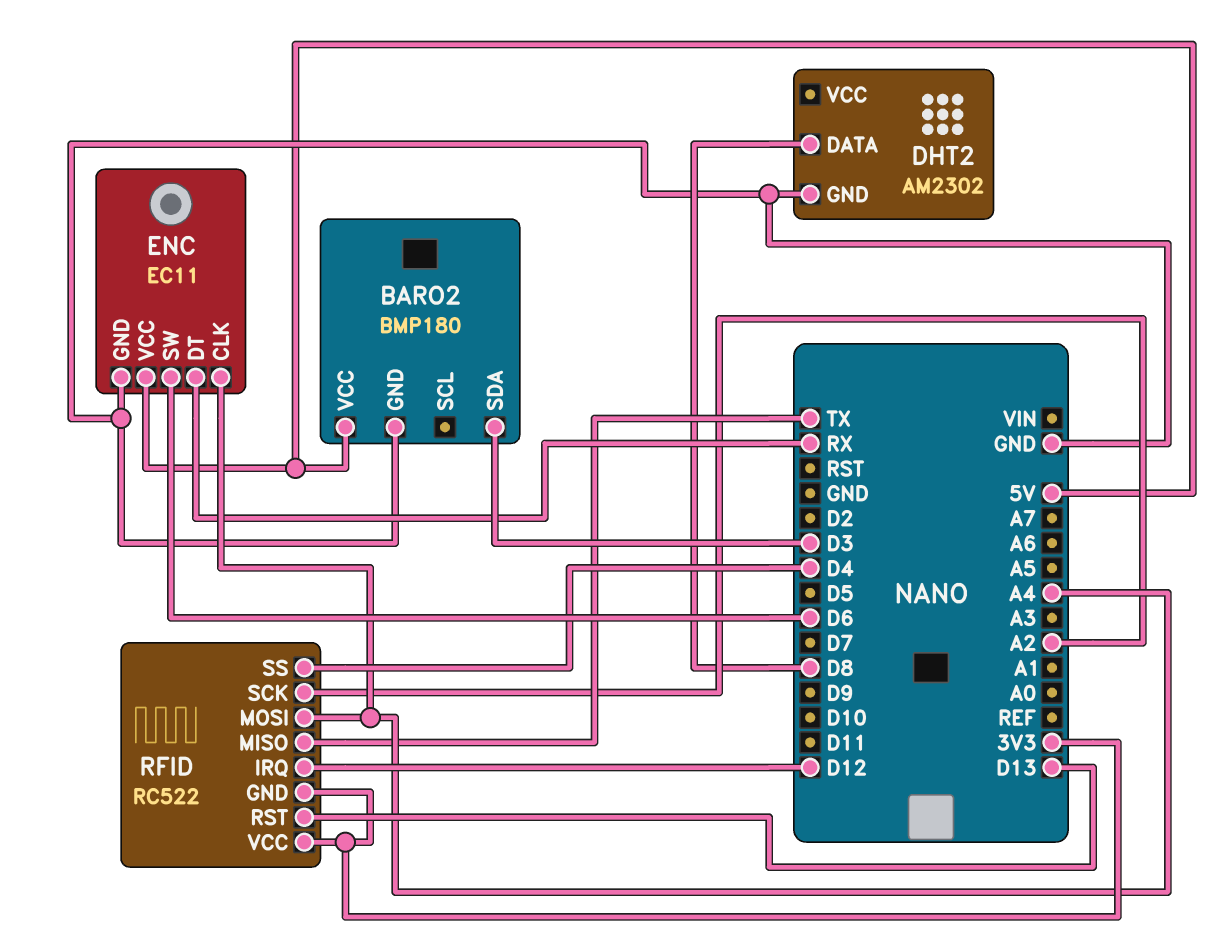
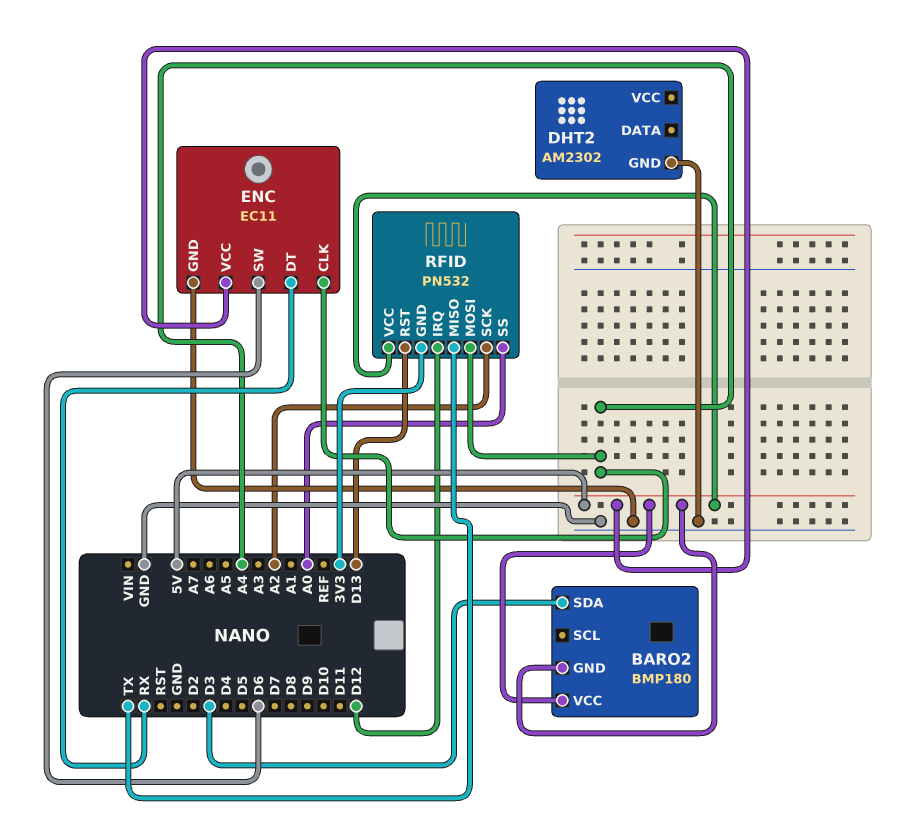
BARO2 pin GND: GND -> 5V
DHT2 pin DATA: D8 -> none
RFID: RC522 -> PN532
RFID pin SS: D4 -> A0
RFID pin VCC: 3V3 -> 5V

